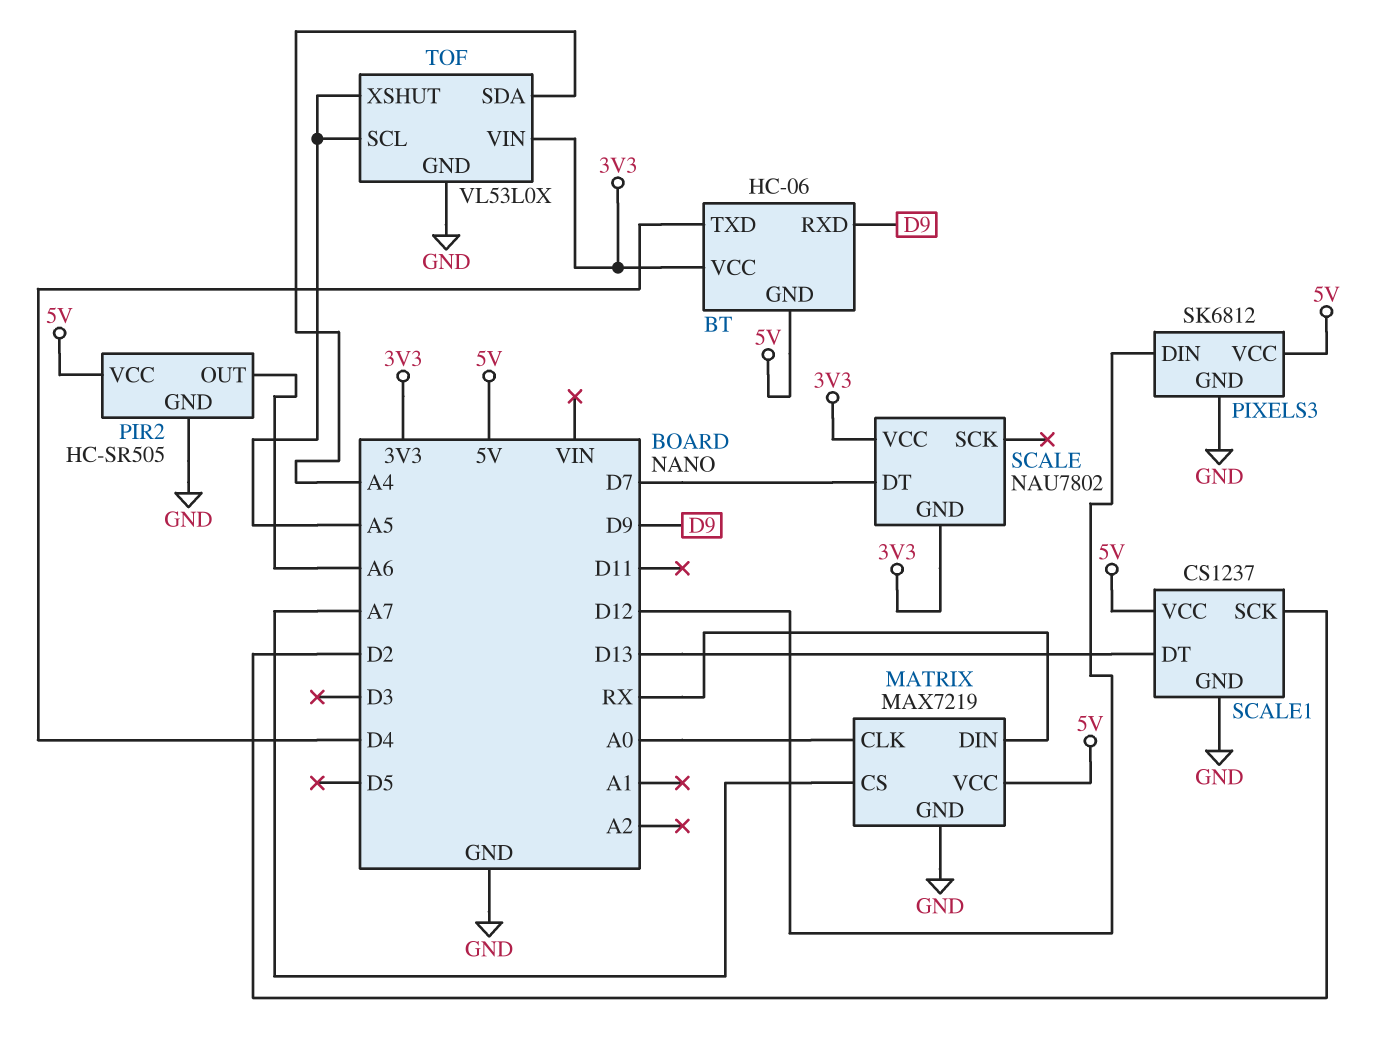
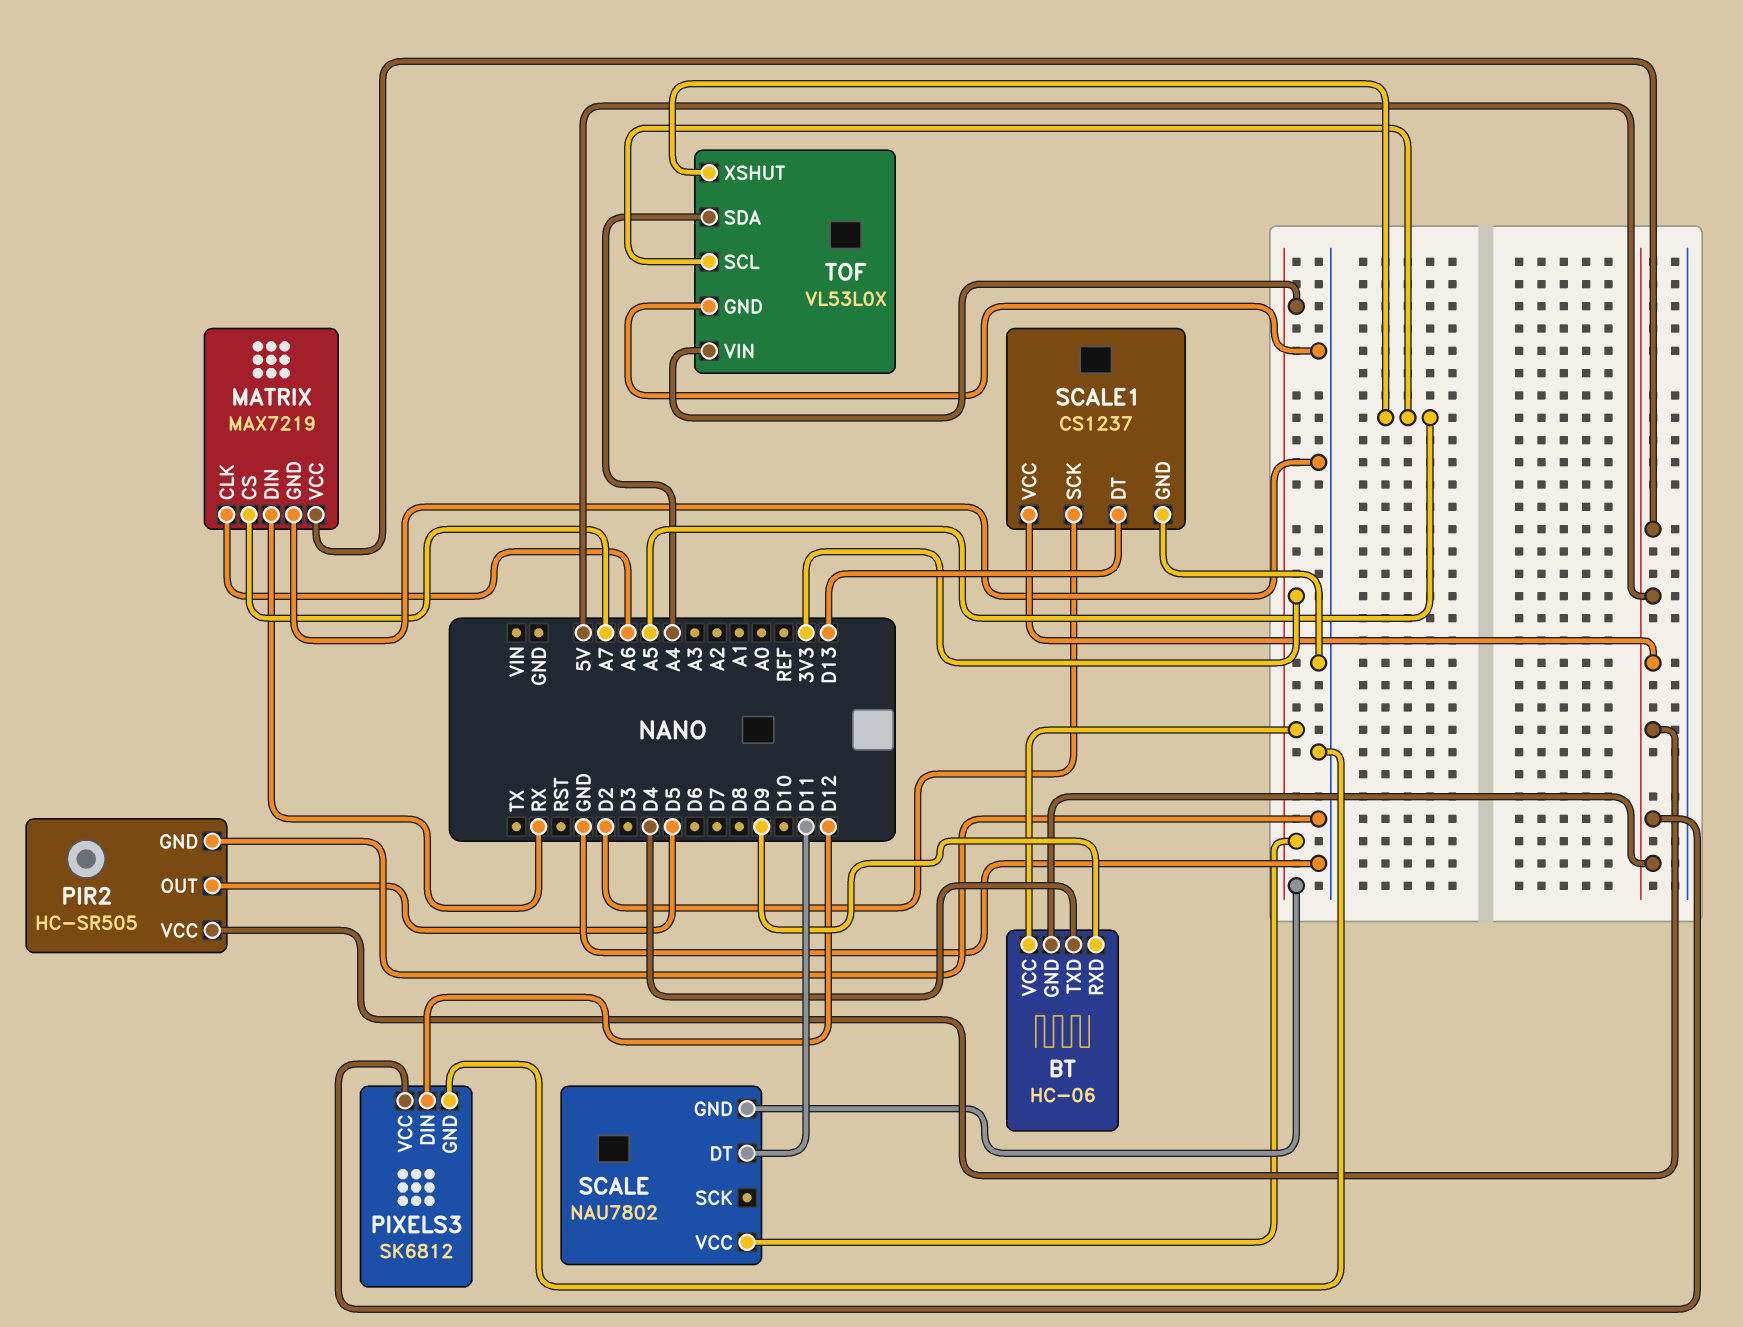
MATRIX pin CLK: A0 -> A6
PIR2 pin OUT: A6 -> D5
SCALE pin DT: D7 -> D11

